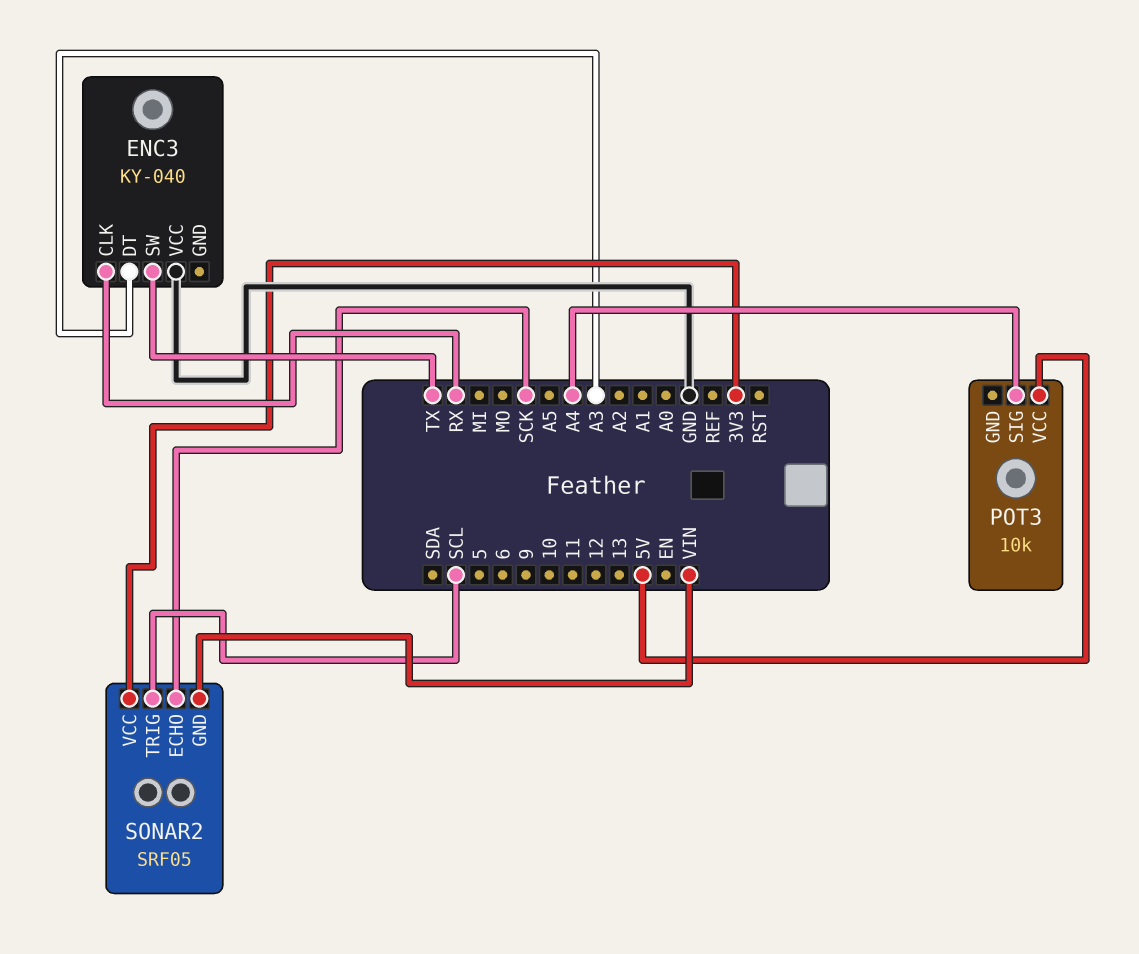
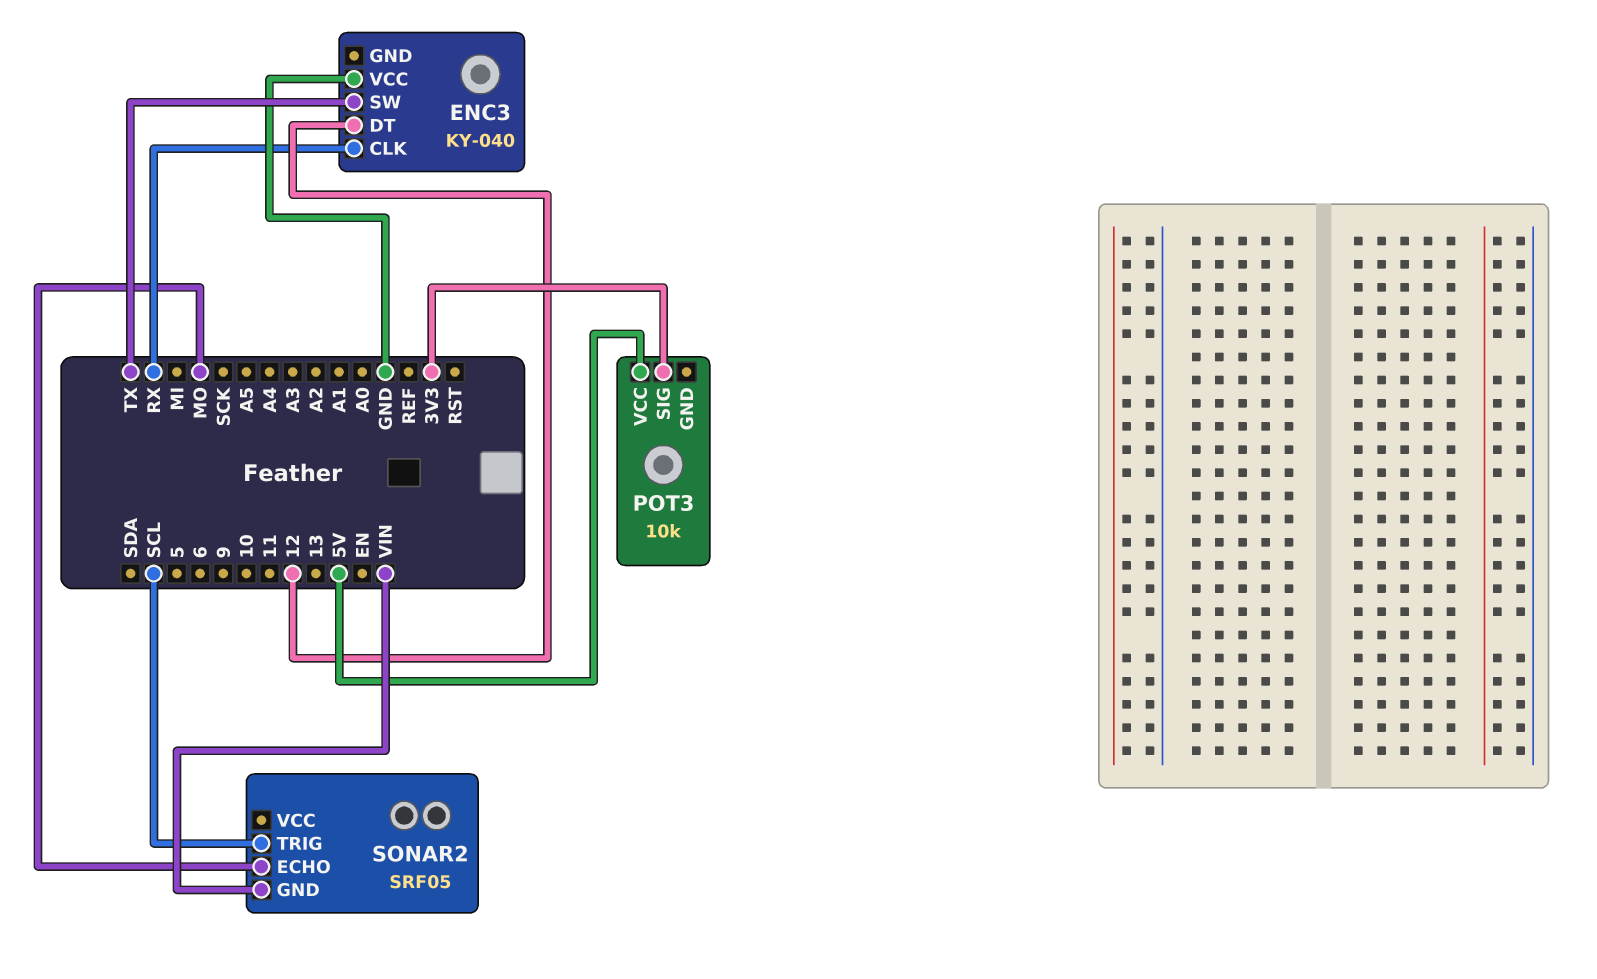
ENC3 pin DT: A3 -> 12
POT3 pin SIG: A4 -> 3V3
SONAR2 pin ECHO: SCK -> MO
SONAR2 pin VCC: 3V3 -> none

